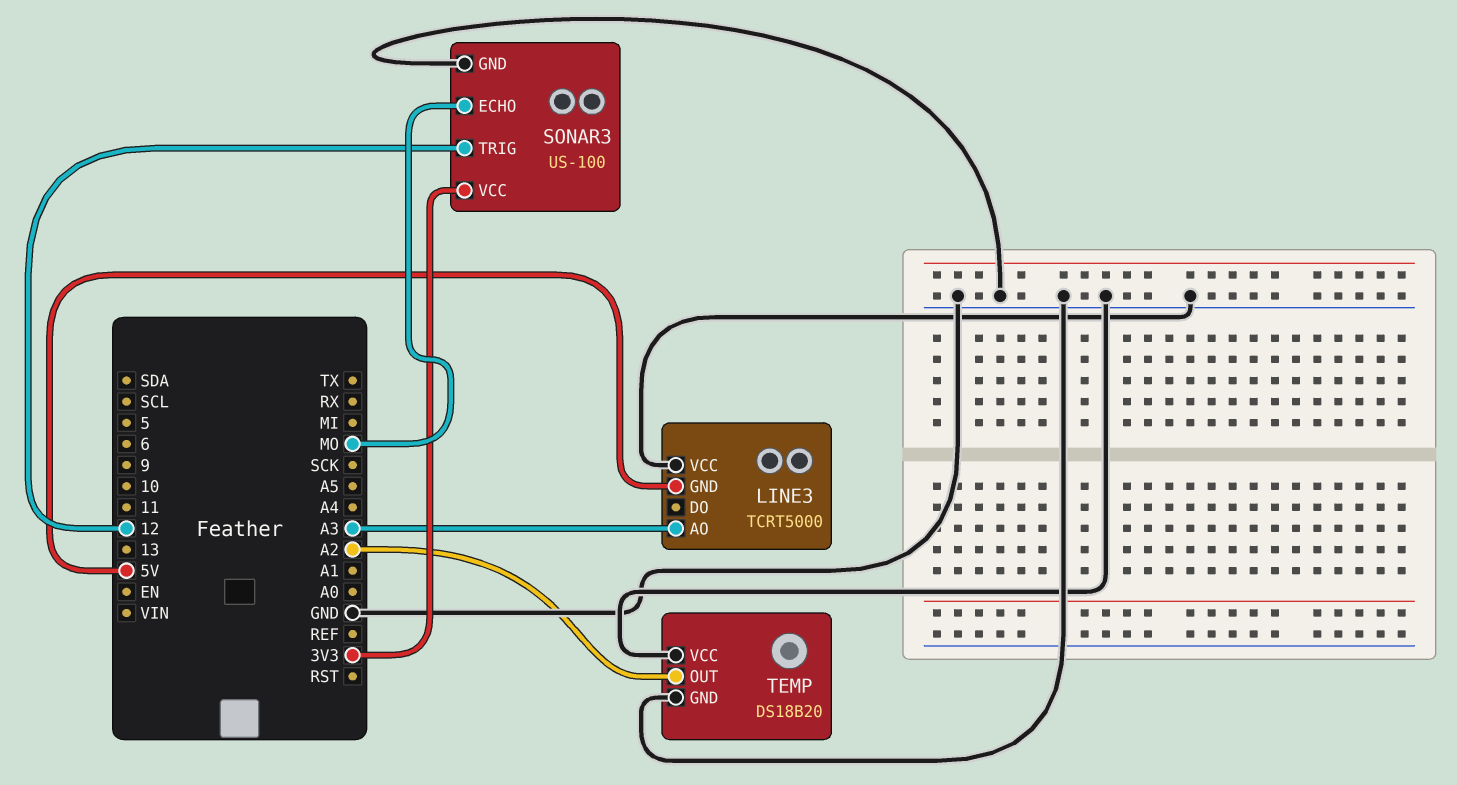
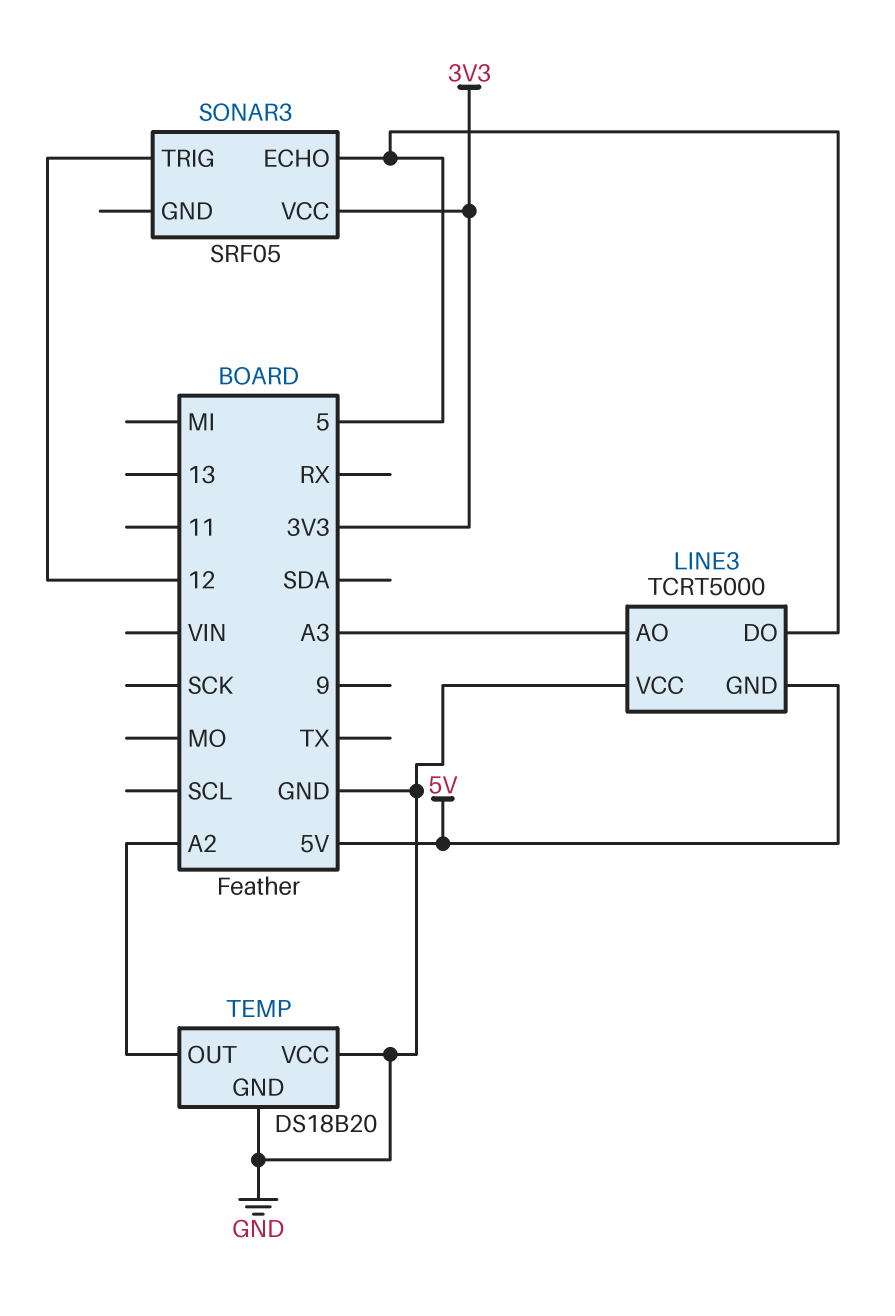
LINE3 pin DO: none -> 5
SONAR3: US-100 -> SRF05
SONAR3 pin ECHO: MO -> 5
SONAR3 pin GND: GND -> none

